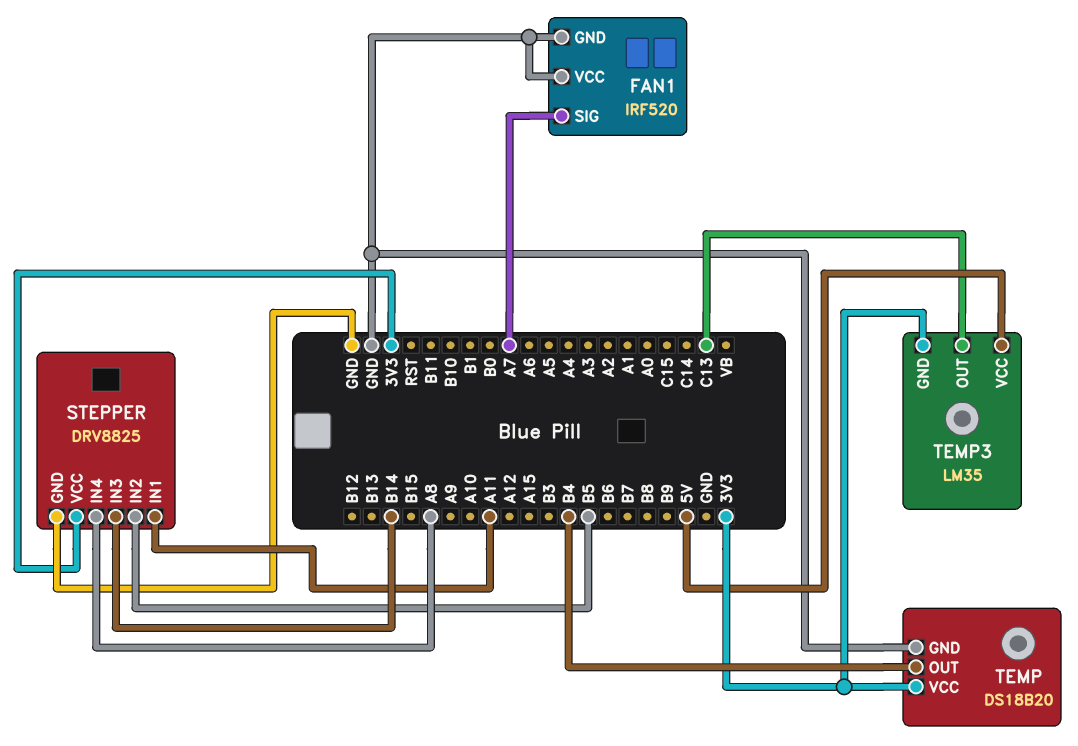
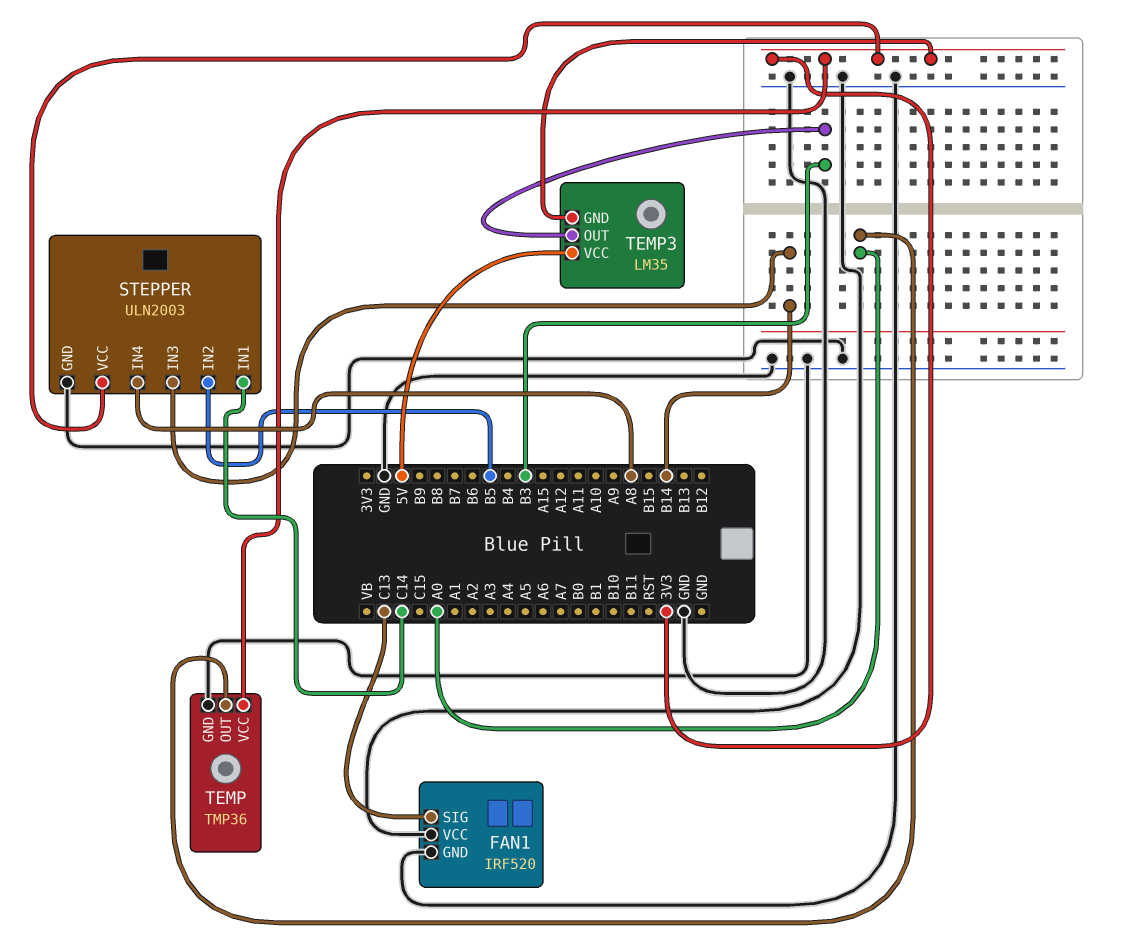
FAN1 pin SIG: A7 -> C13
STEPPER: DRV8825 -> ULN2003
STEPPER pin IN1: A11 -> C14
TEMP: DS18B20 -> TMP36
TEMP pin OUT: B4 -> A0
TEMP3 pin OUT: C13 -> B3

